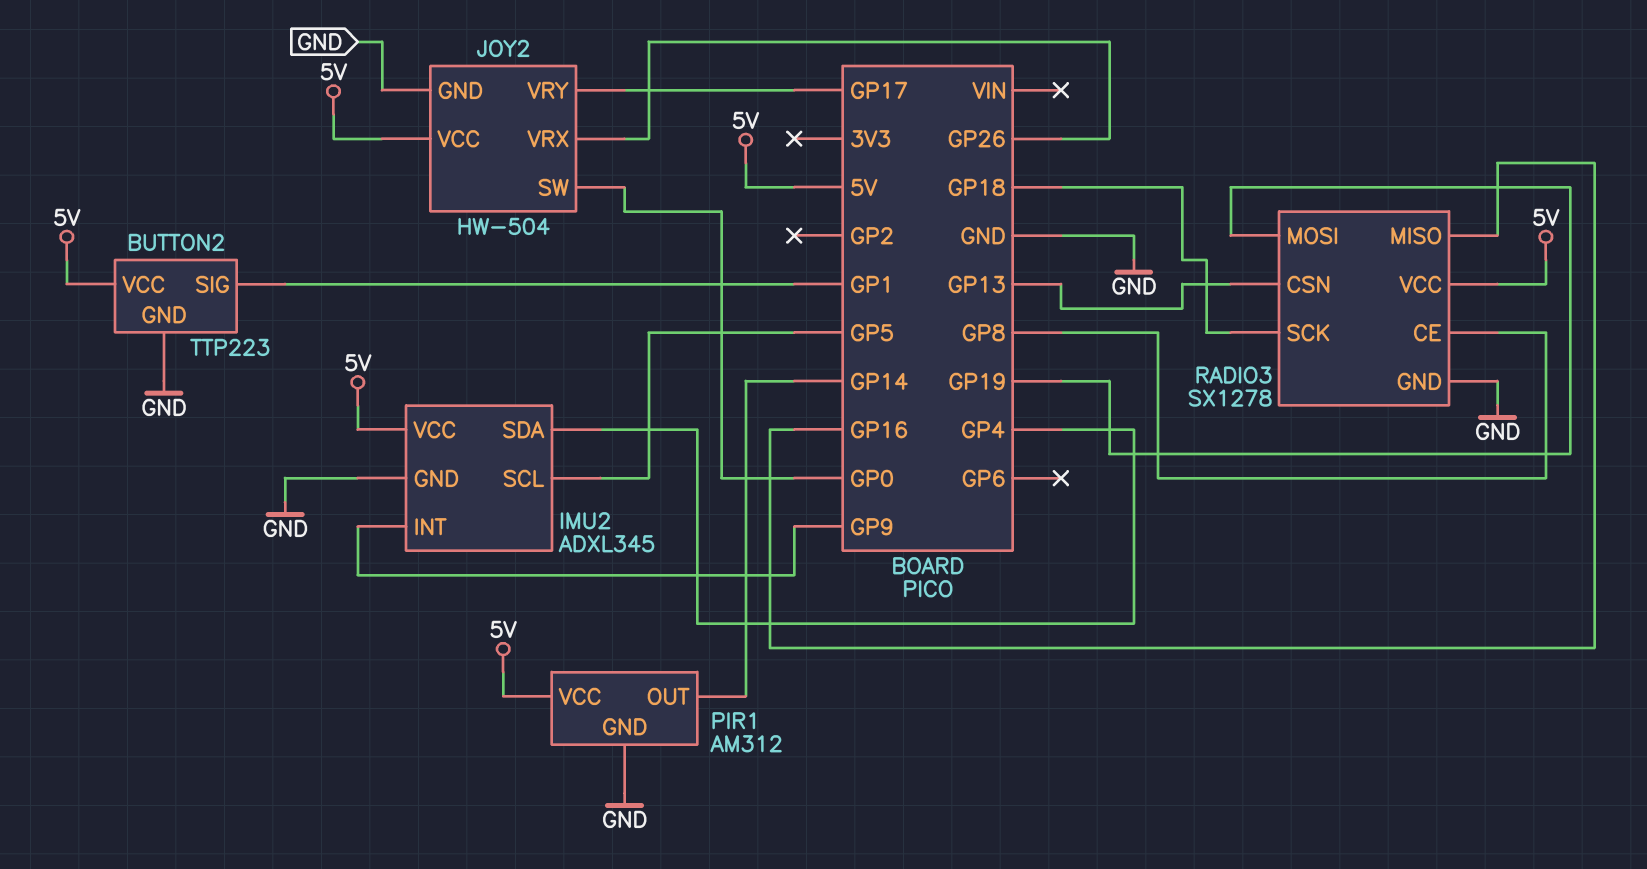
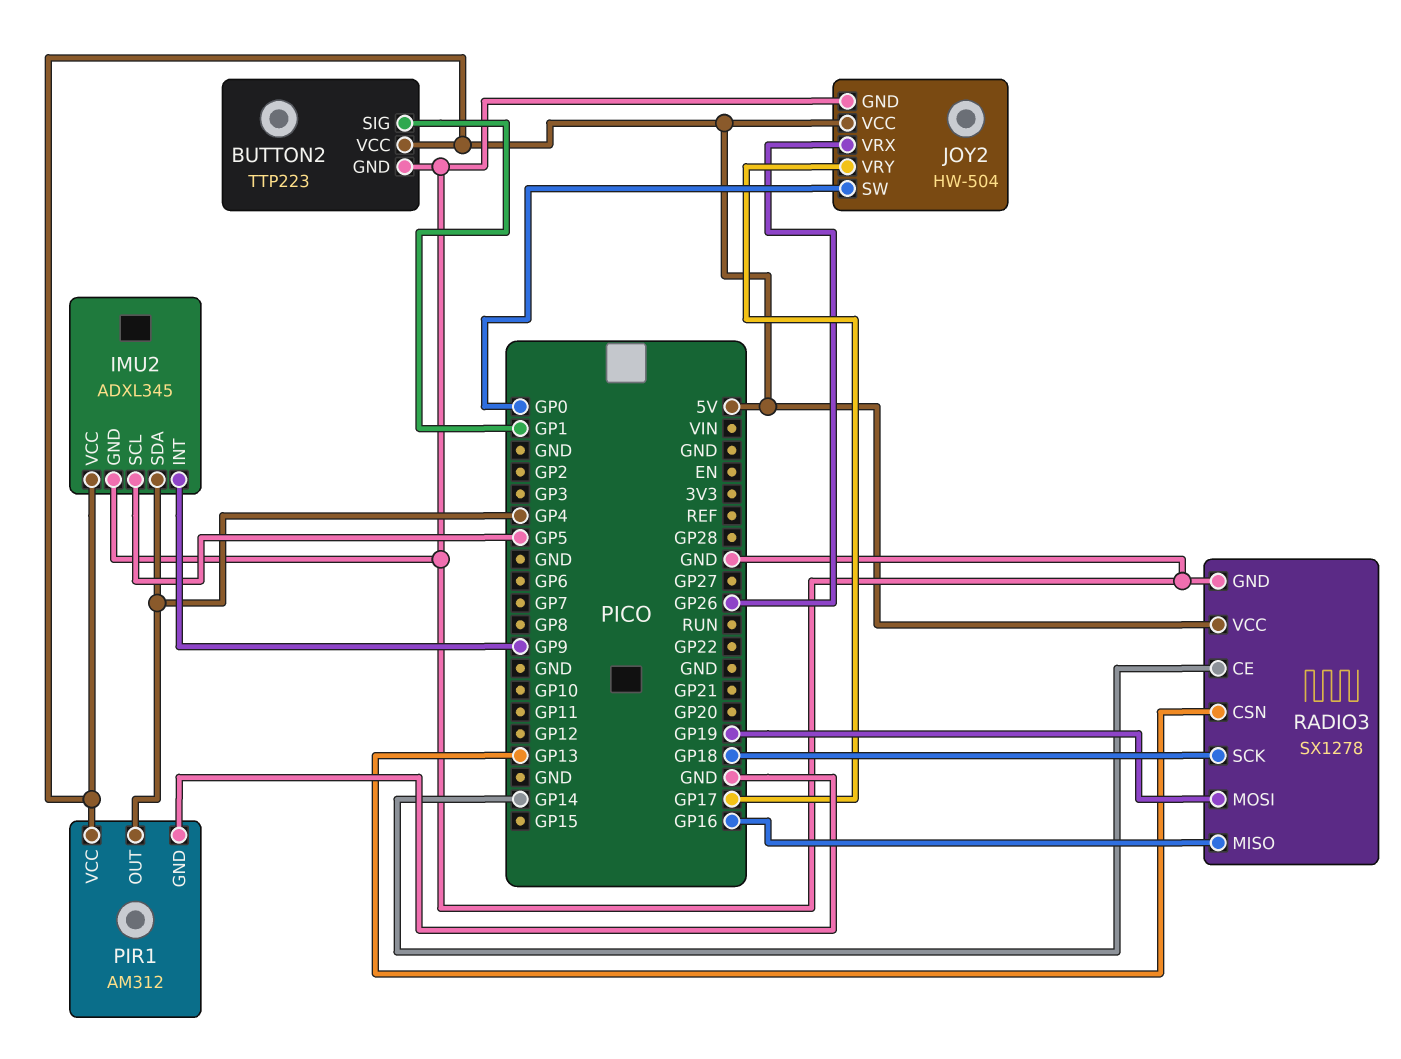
PIR1 pin OUT: GP14 -> GP4
RADIO3 pin CE: GP8 -> GP14

